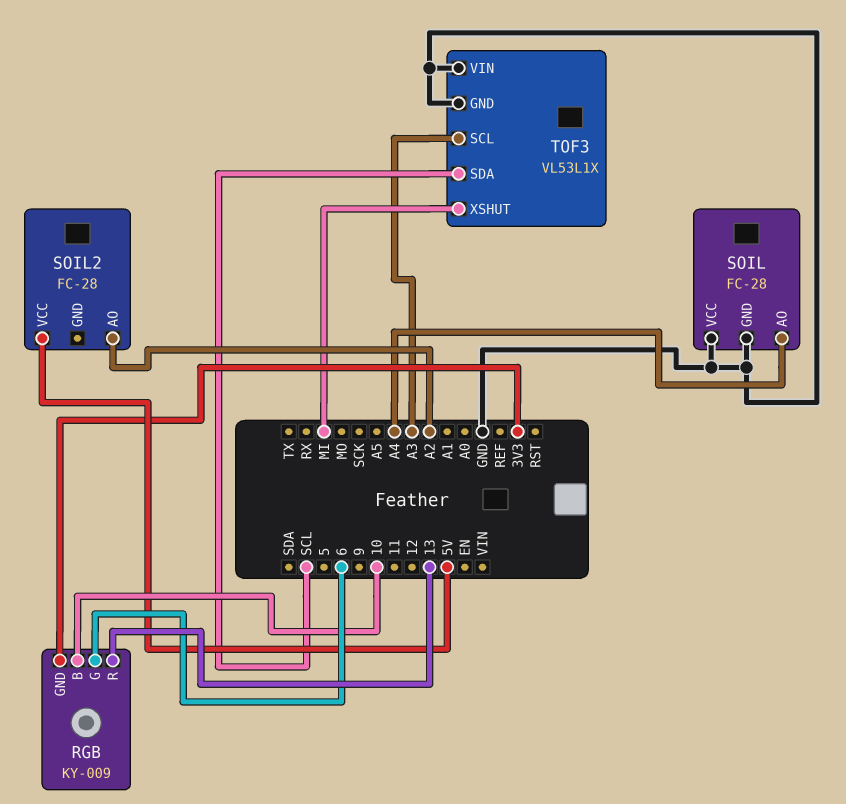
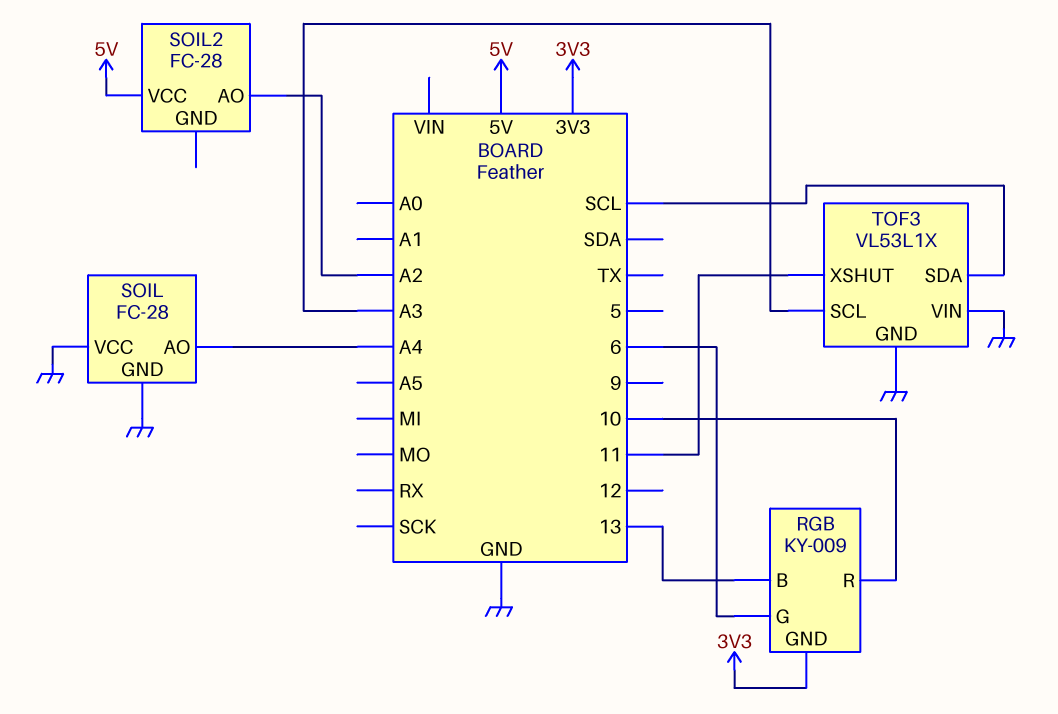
RGB pin B: 10 -> 13
RGB pin R: 13 -> 10
TOF3 pin XSHUT: MI -> 11

